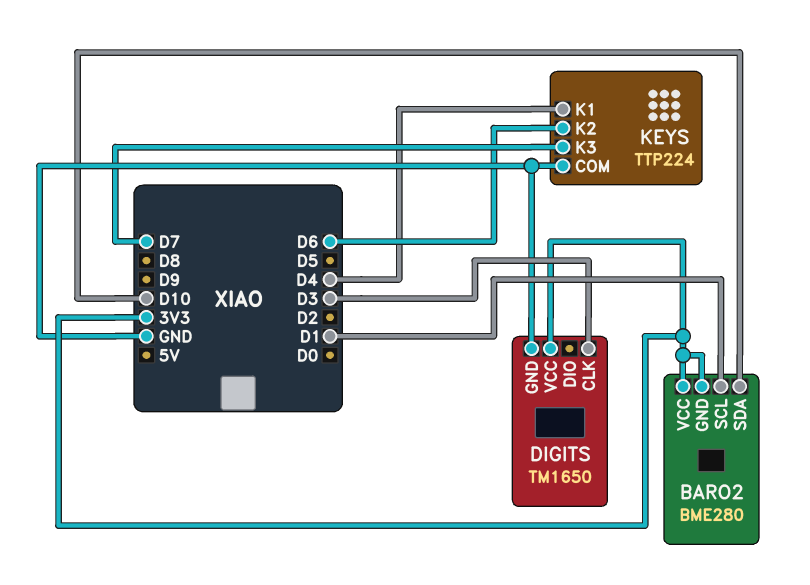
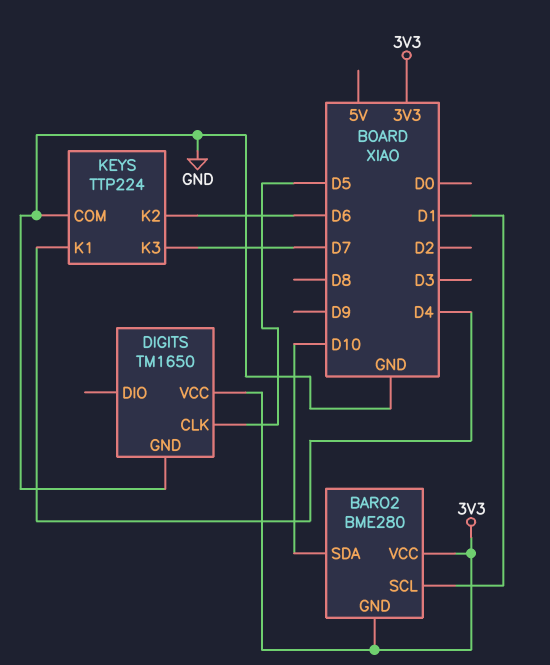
DIGITS pin CLK: D3 -> D5

